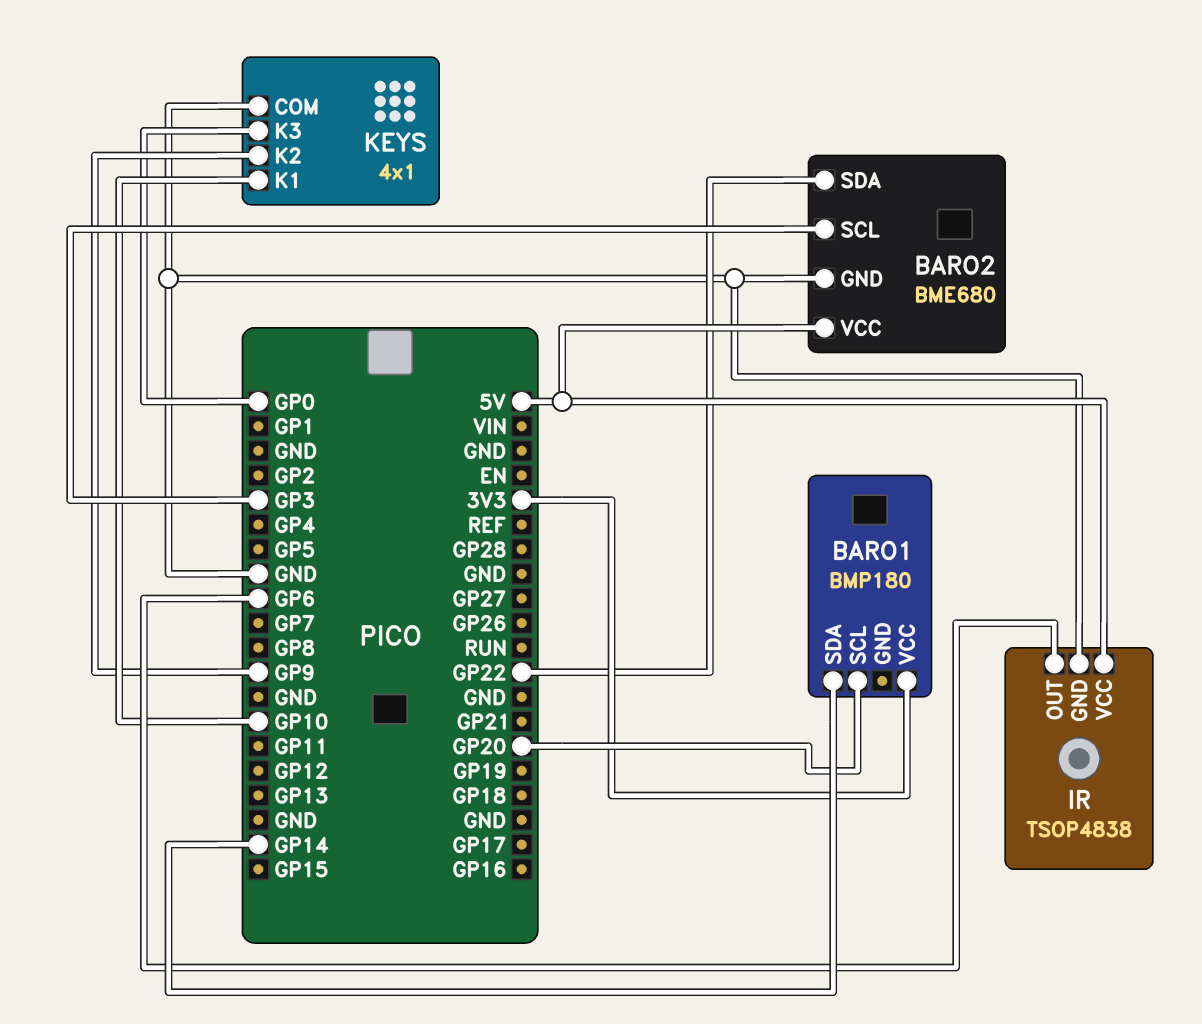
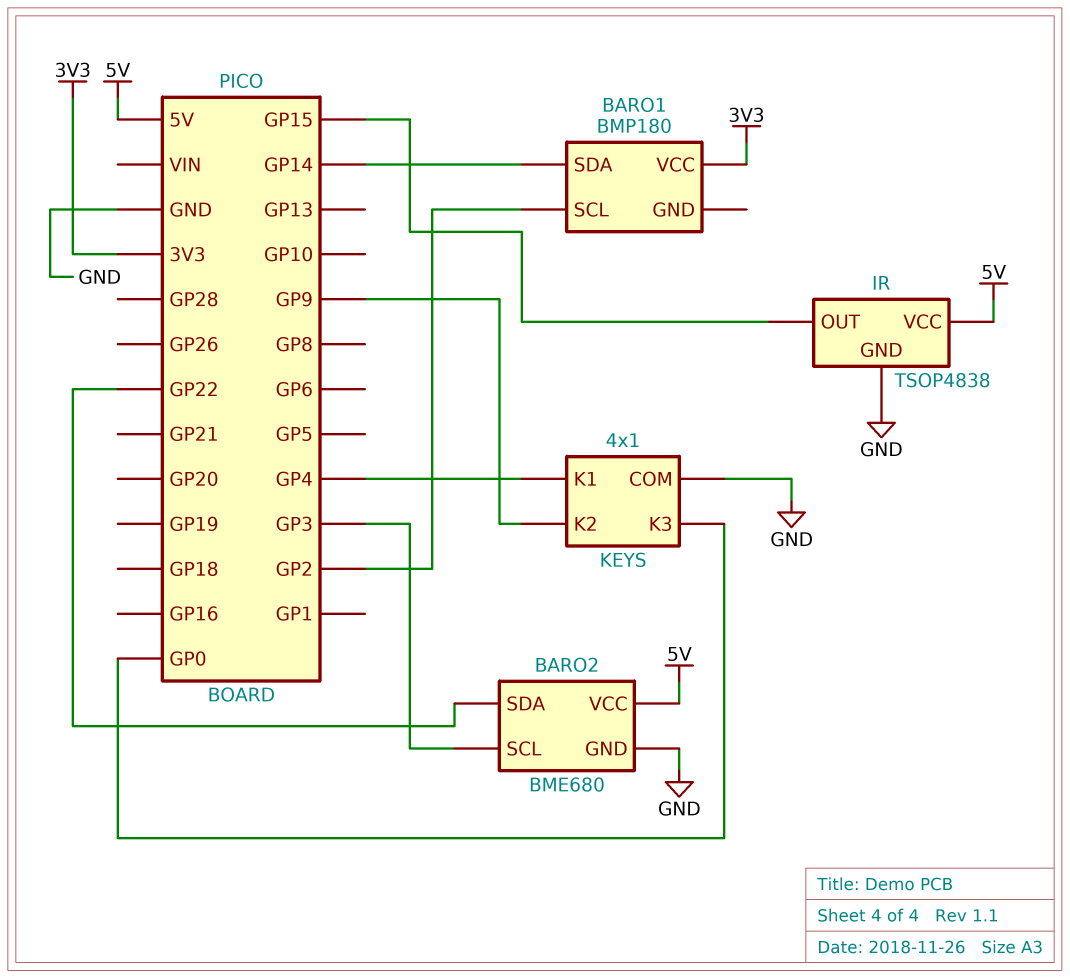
BARO1 pin SCL: GP20 -> GP2
IR pin OUT: GP6 -> GP15
KEYS pin K1: GP10 -> GP4

